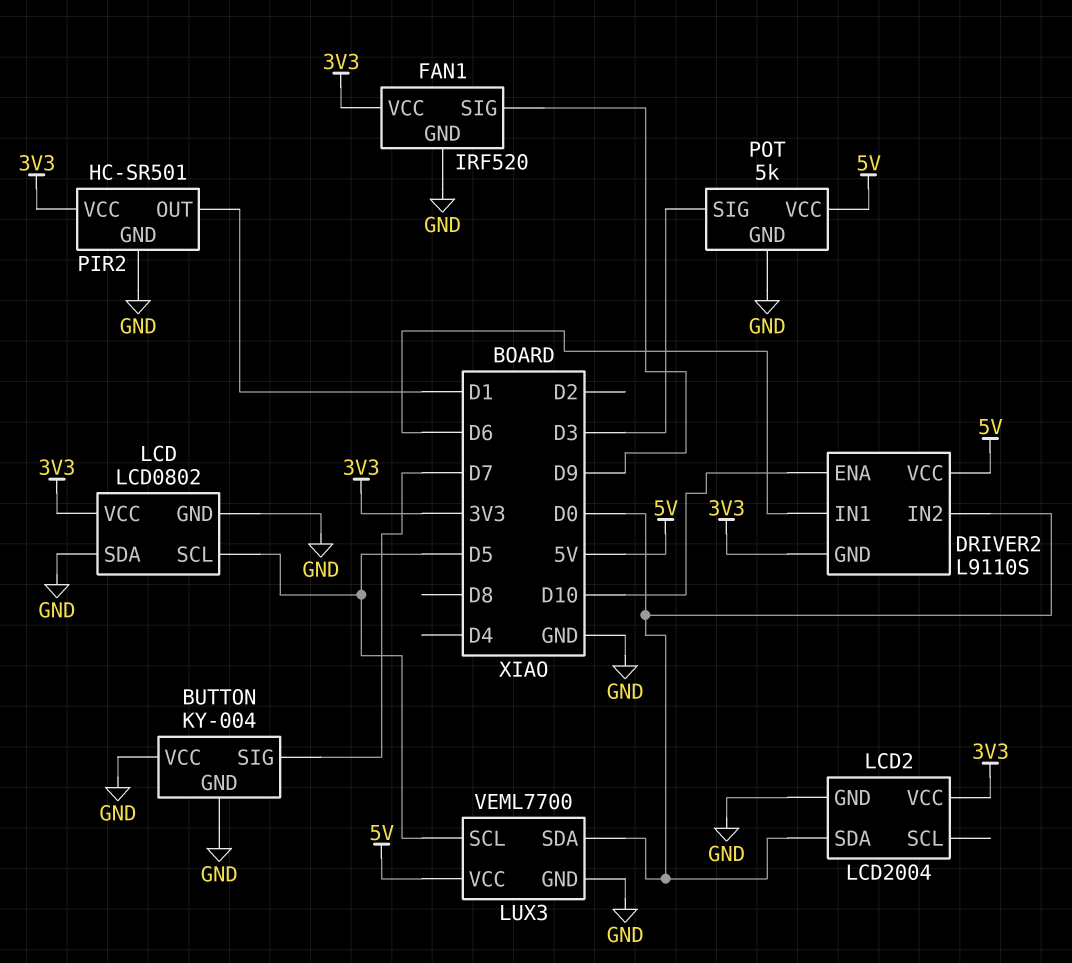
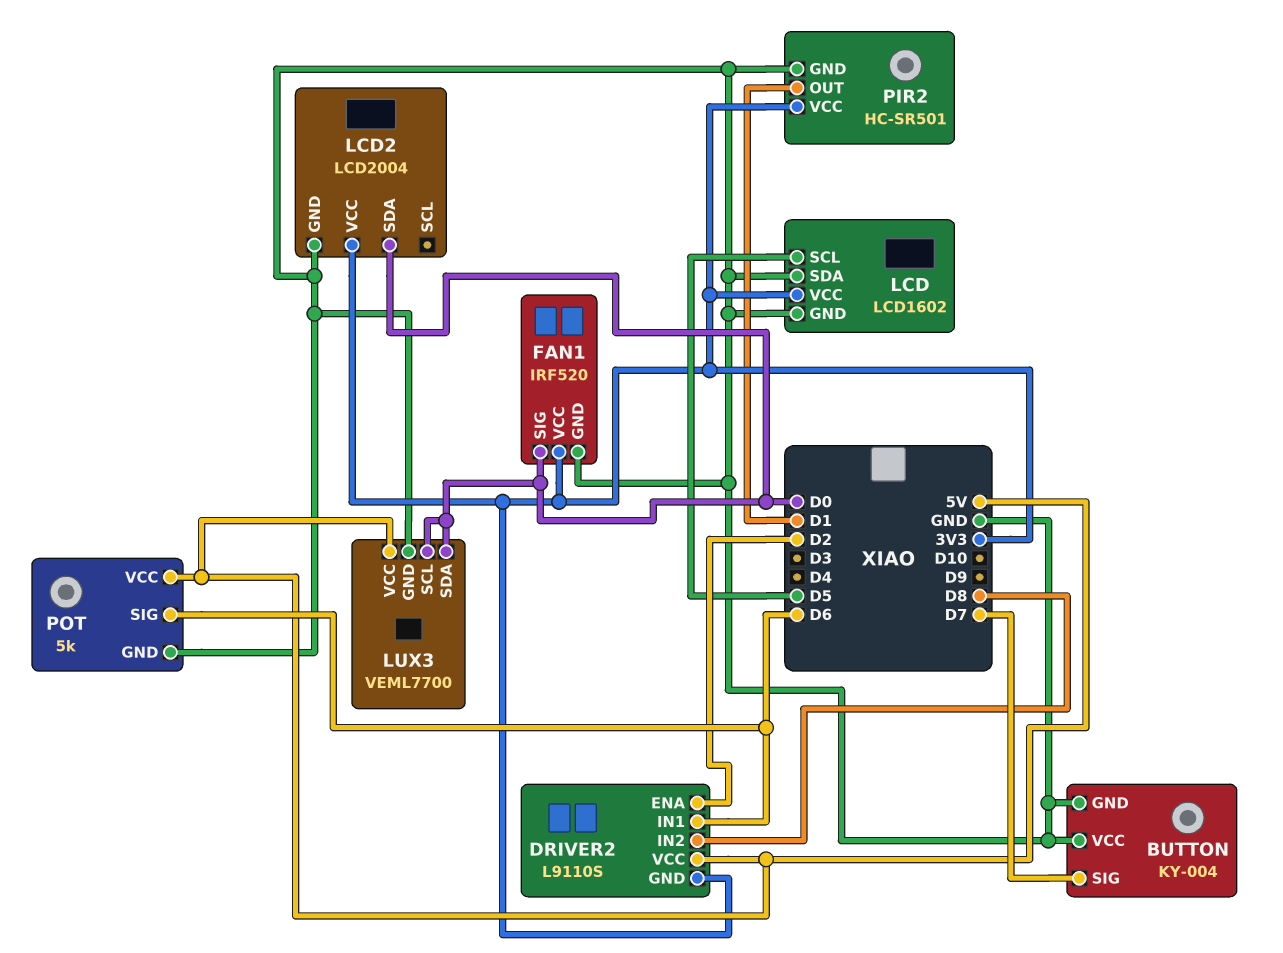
DRIVER2 pin ENA: D10 -> D2
DRIVER2 pin IN2: D0 -> D8
FAN1 pin SIG: D9 -> D0
LCD: LCD0802 -> LCD1602
LUX3 pin SCL: D5 -> D0
POT pin SIG: D3 -> D6

